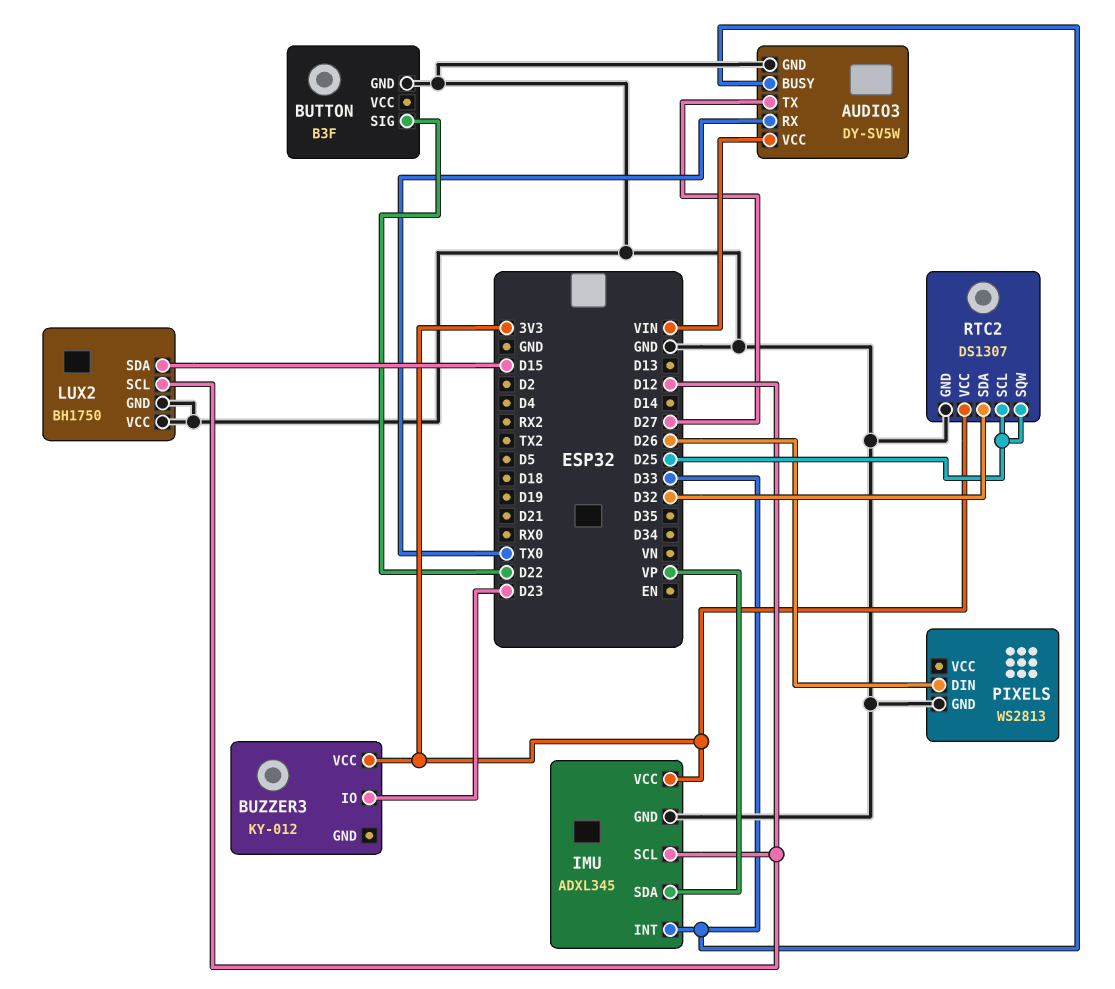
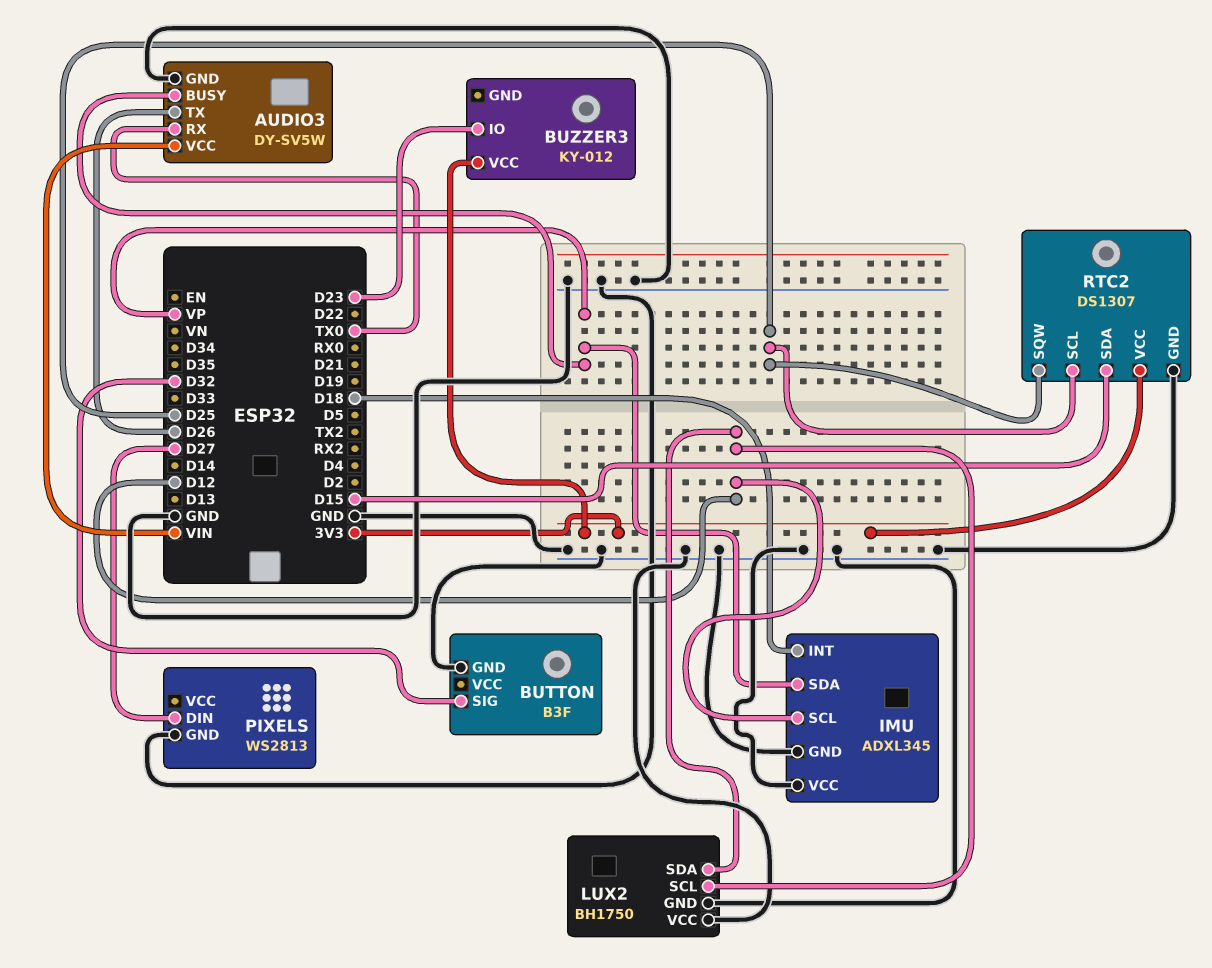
AUDIO3 pin BUSY: D33 -> VP
AUDIO3 pin TX: D27 -> D26
BUTTON pin SIG: D22 -> D32
IMU pin INT: D33 -> D18
IMU pin VCC: 3V3 -> GND
LUX2 pin SDA: D15 -> D12
PIXELS pin DIN: D26 -> D27
RTC2 pin SDA: D32 -> D15

